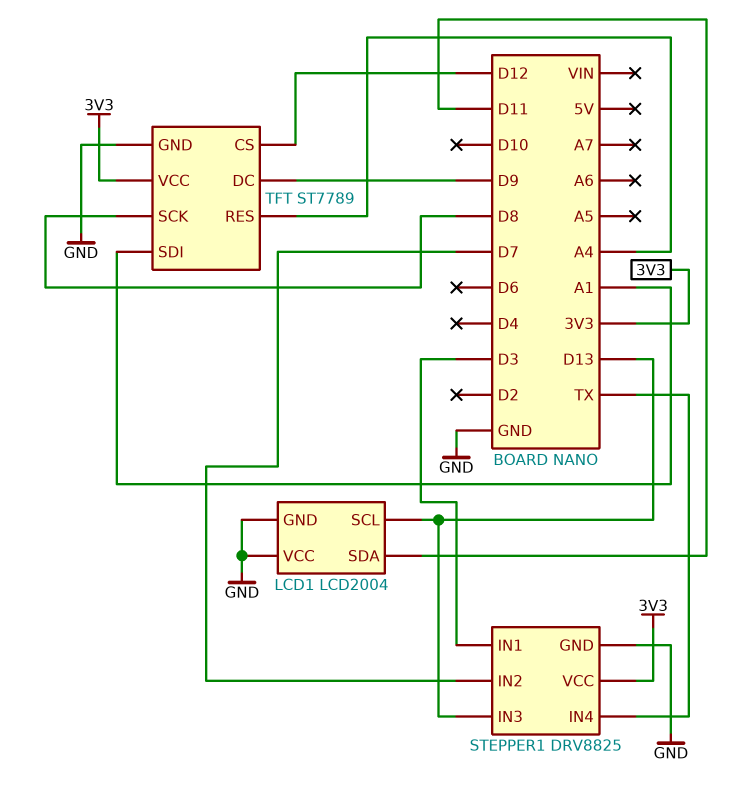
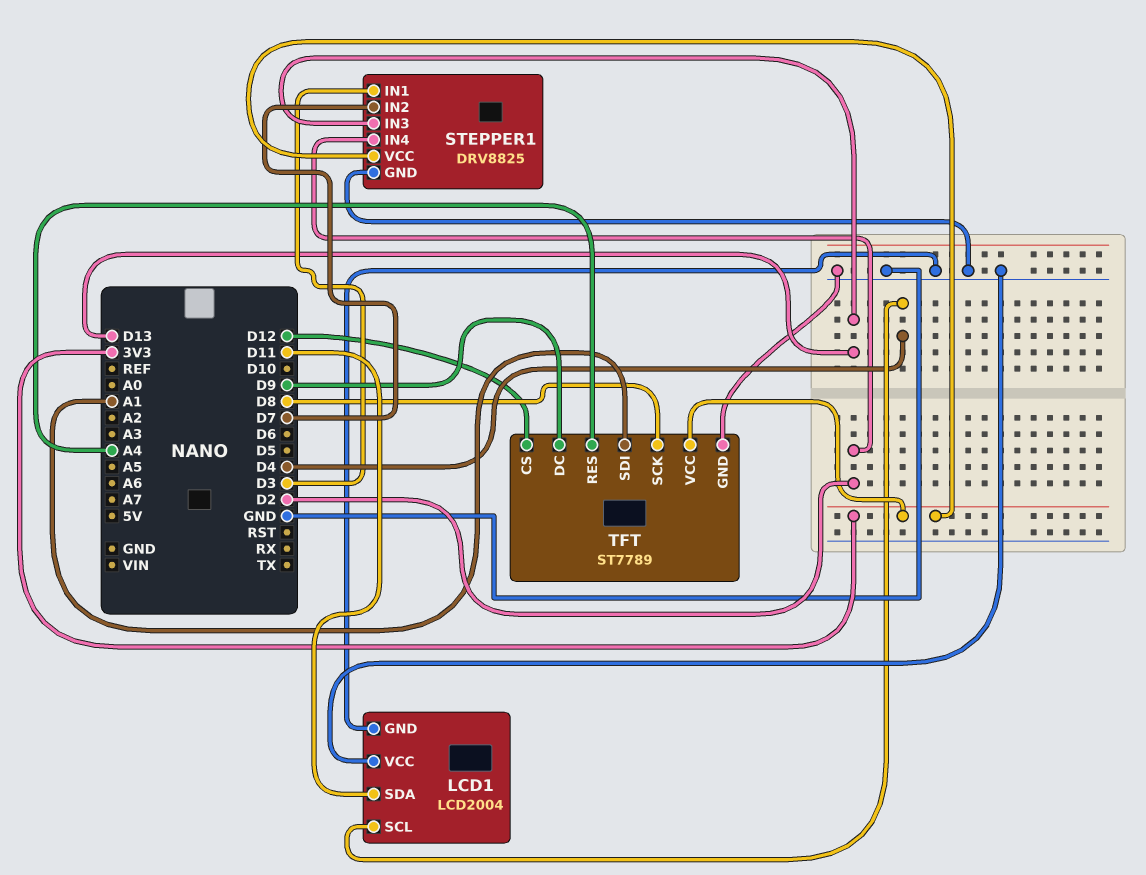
LCD1 pin SCL: D13 -> D4
STEPPER1 pin IN4: TX -> D2

